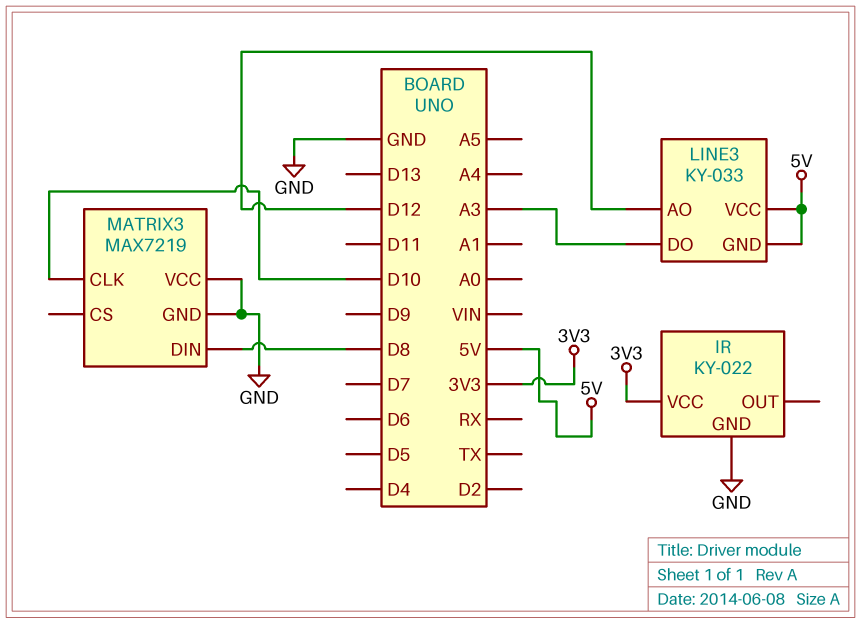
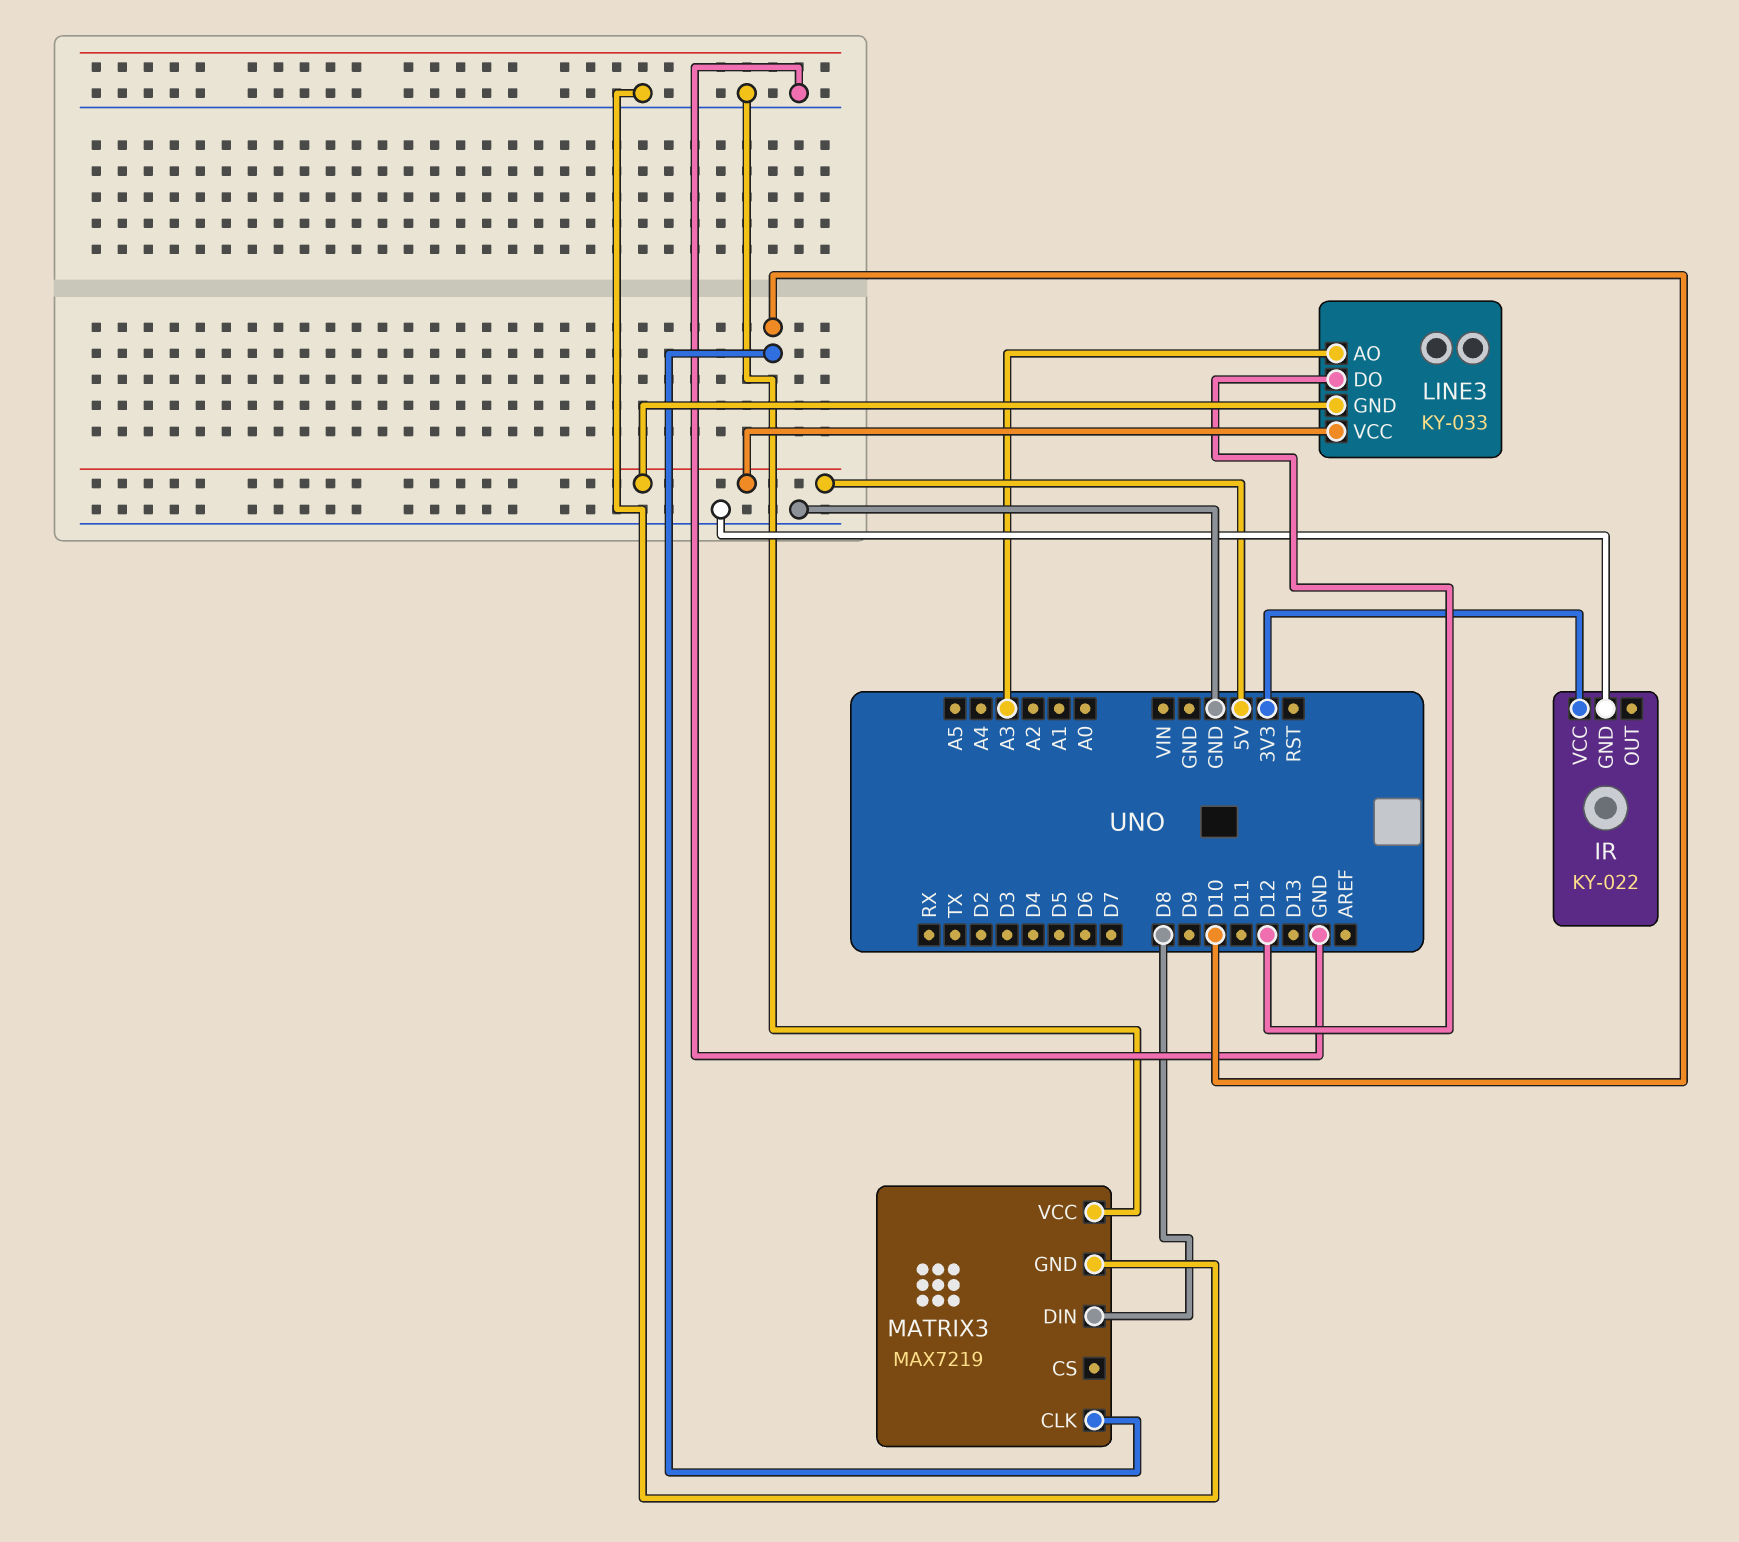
LINE3 pin AO: D12 -> A3
LINE3 pin DO: A3 -> D12

